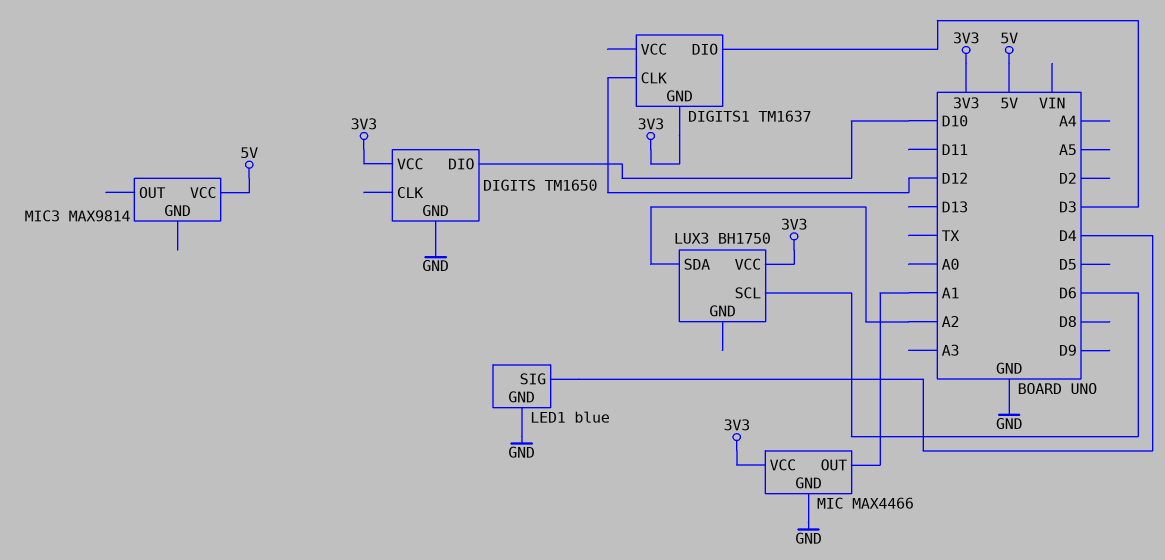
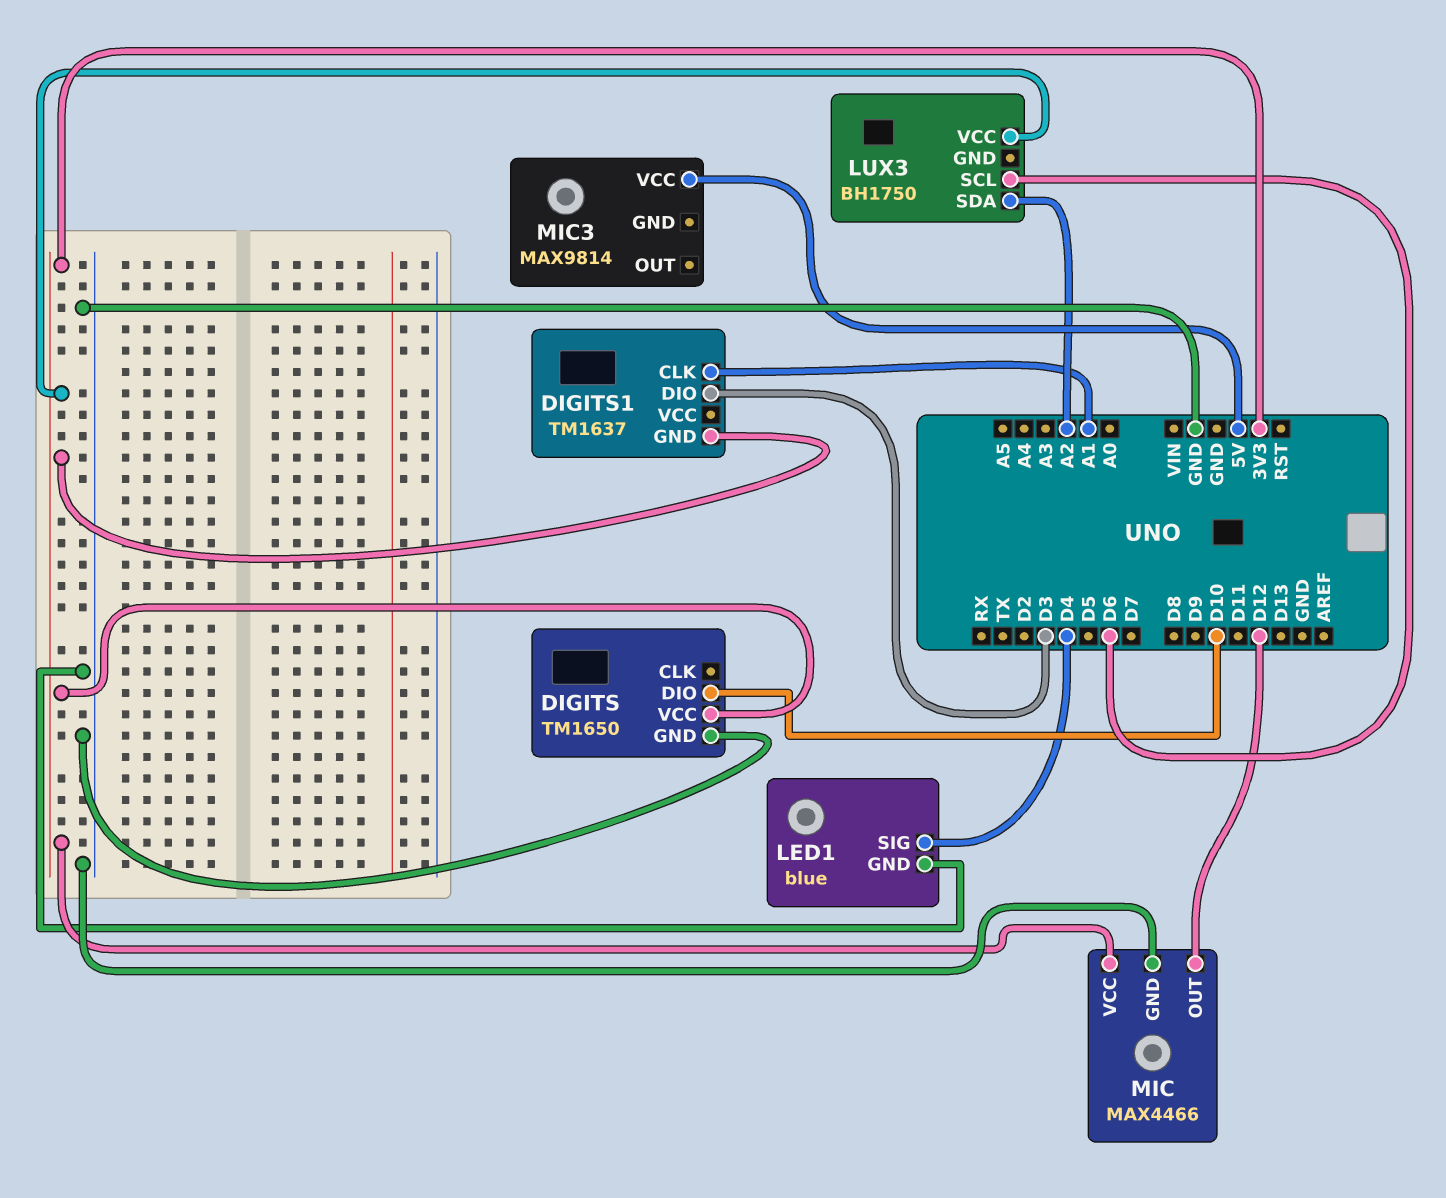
DIGITS1 pin CLK: D12 -> A1
MIC pin OUT: A1 -> D12

